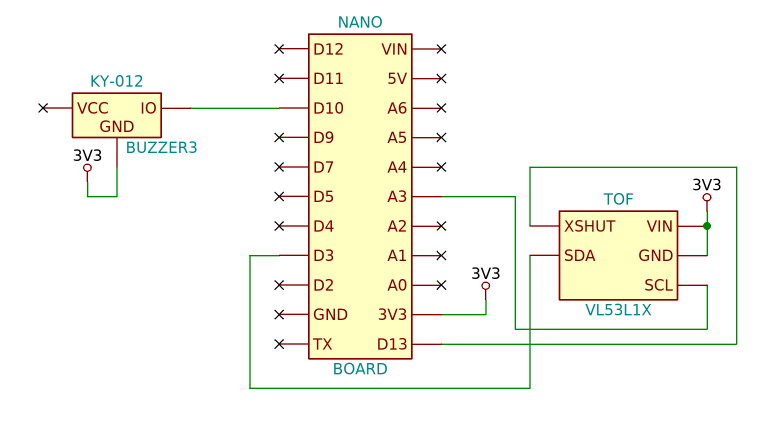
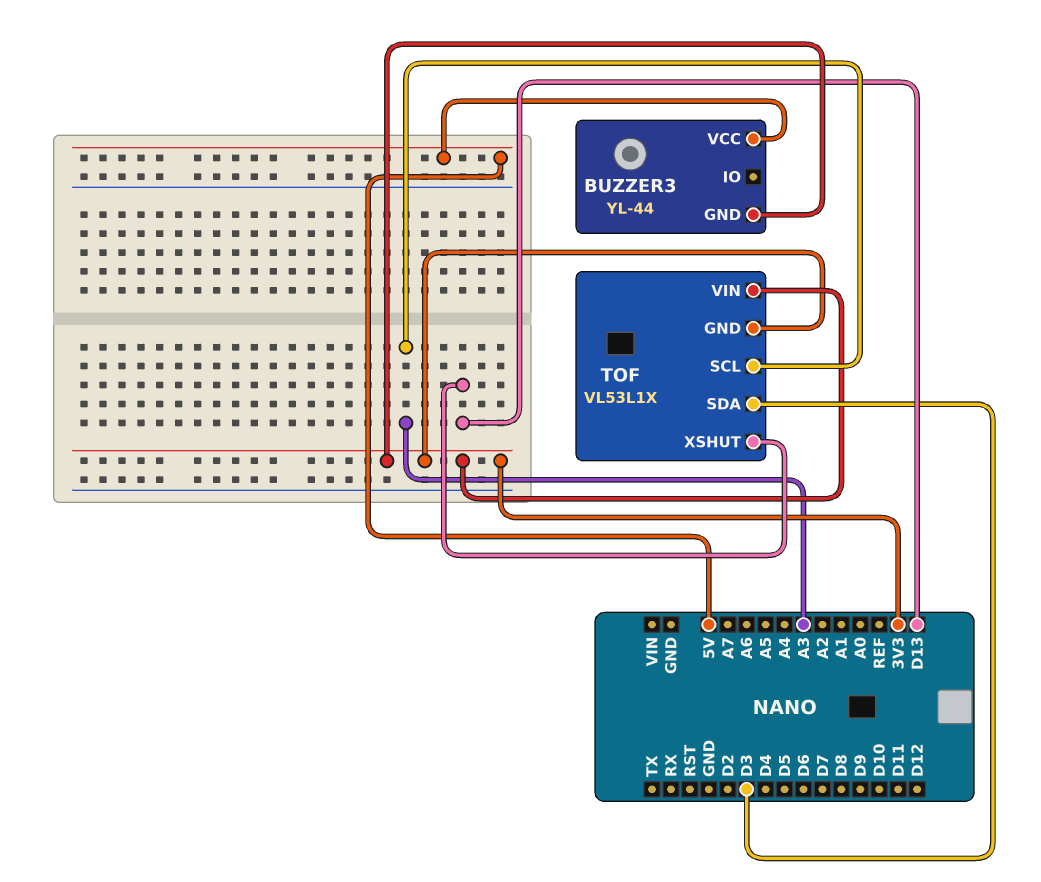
BUZZER3: KY-012 -> YL-44
BUZZER3 pin IO: D10 -> none
BUZZER3 pin VCC: none -> 5V

